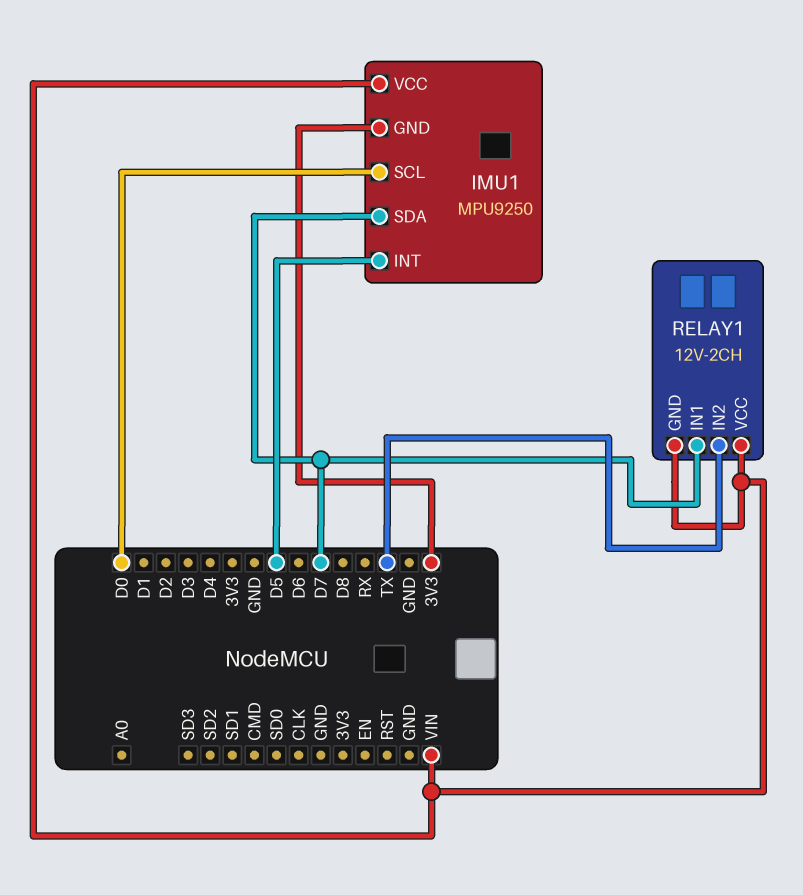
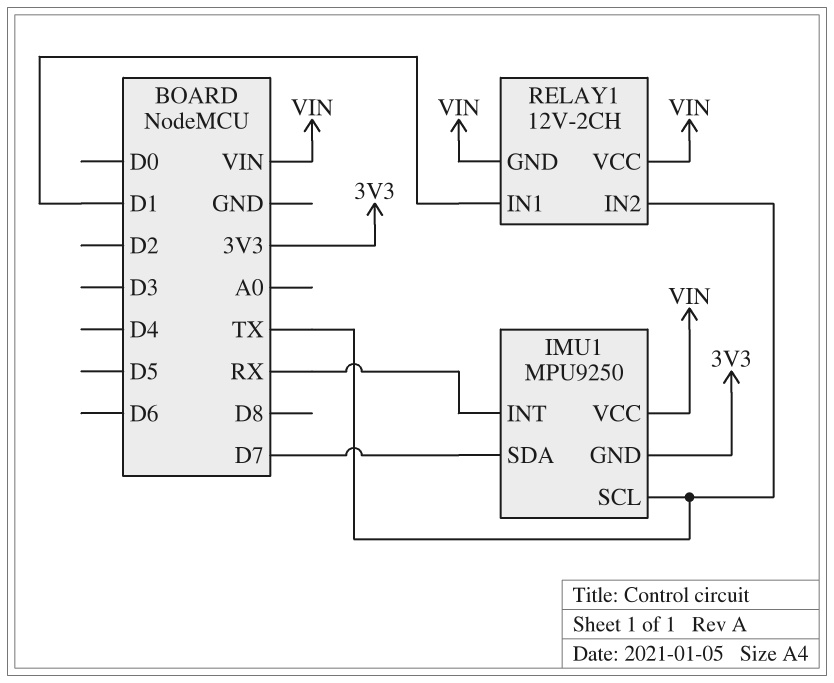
IMU1 pin INT: D5 -> RX
IMU1 pin SCL: D0 -> TX
RELAY1 pin IN1: D7 -> D1

